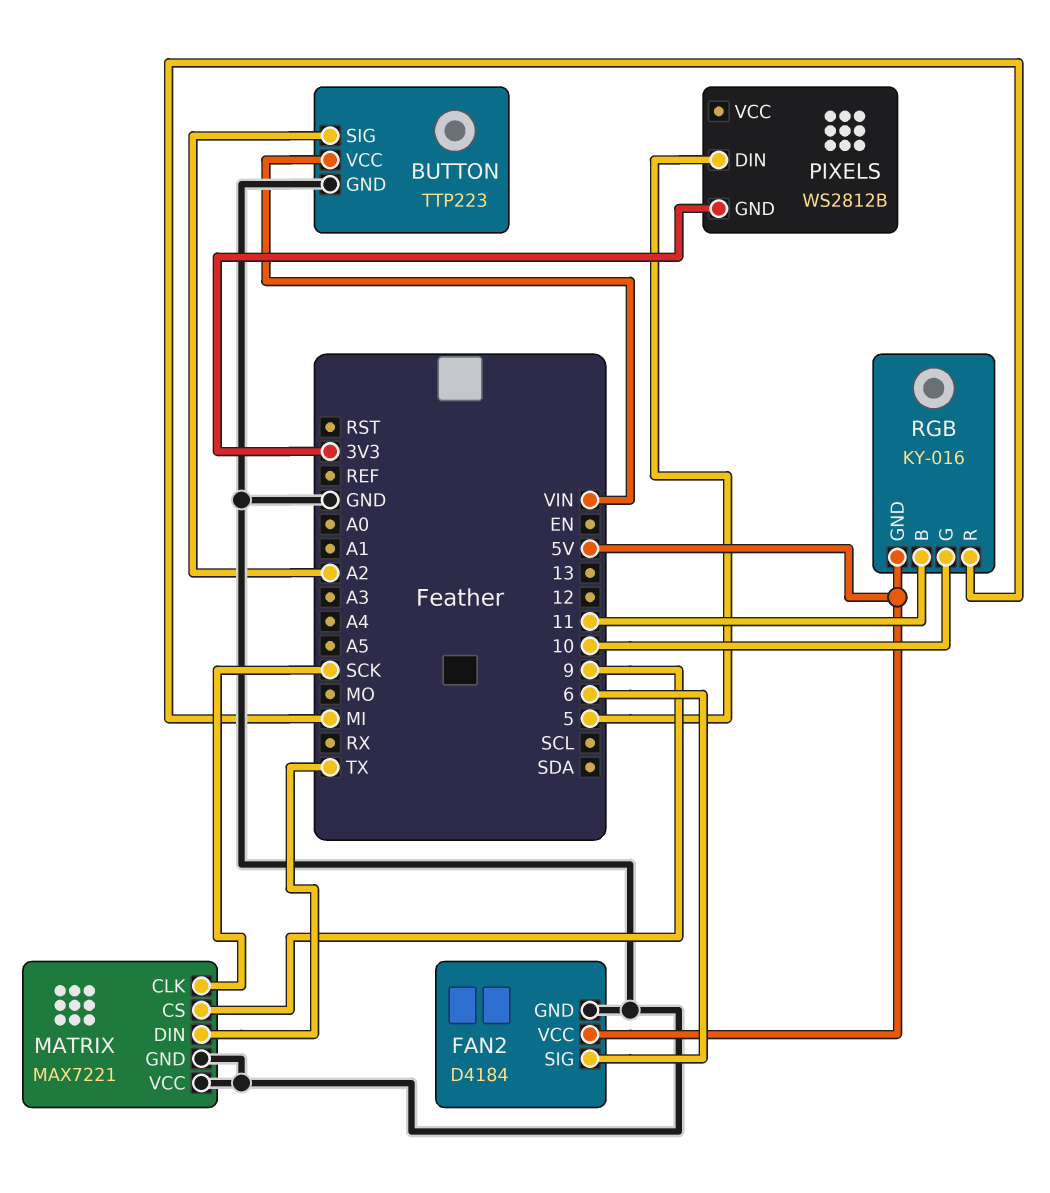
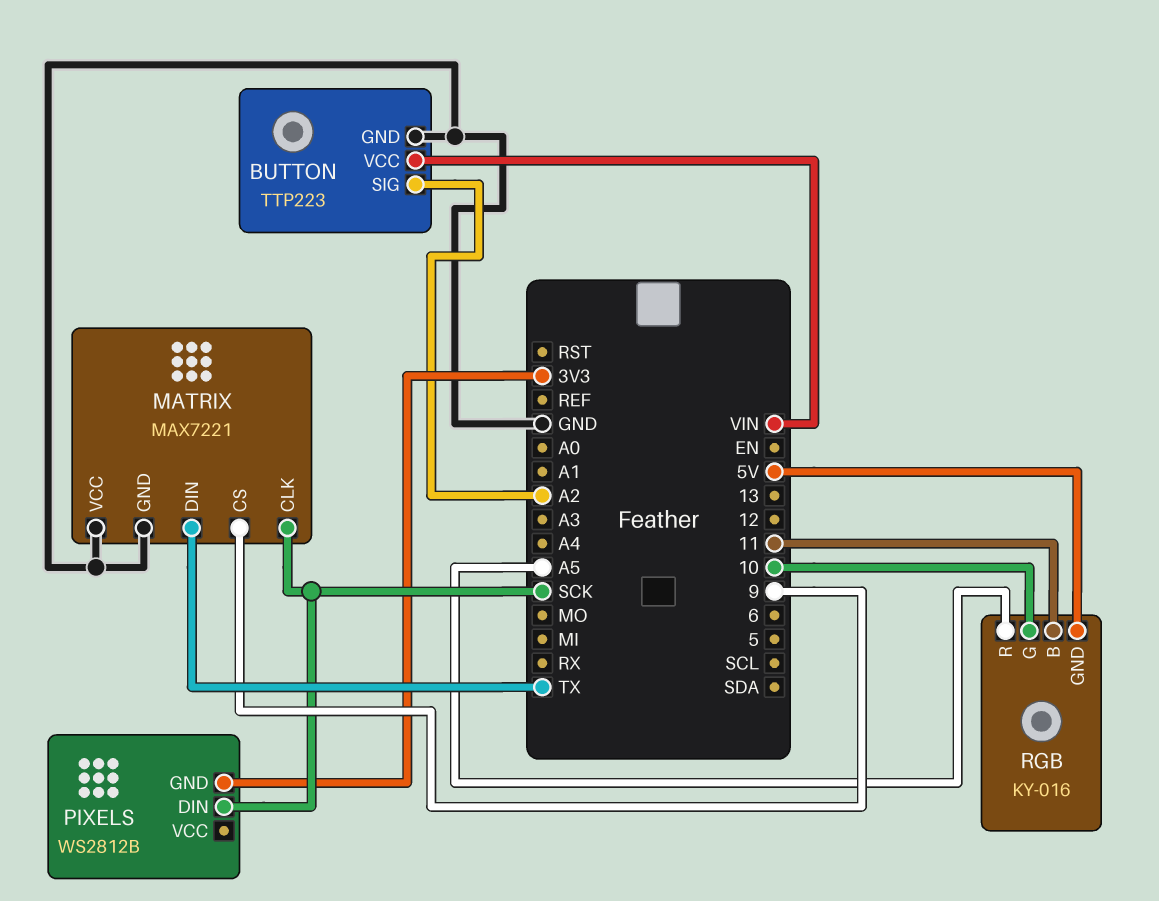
FAN2: D4184 -> none
FAN2 pin GND: GND -> none
FAN2 pin SIG: 6 -> none
FAN2 pin VCC: 5V -> none
PIXELS pin DIN: 5 -> SCK
RGB pin R: MI -> A5

